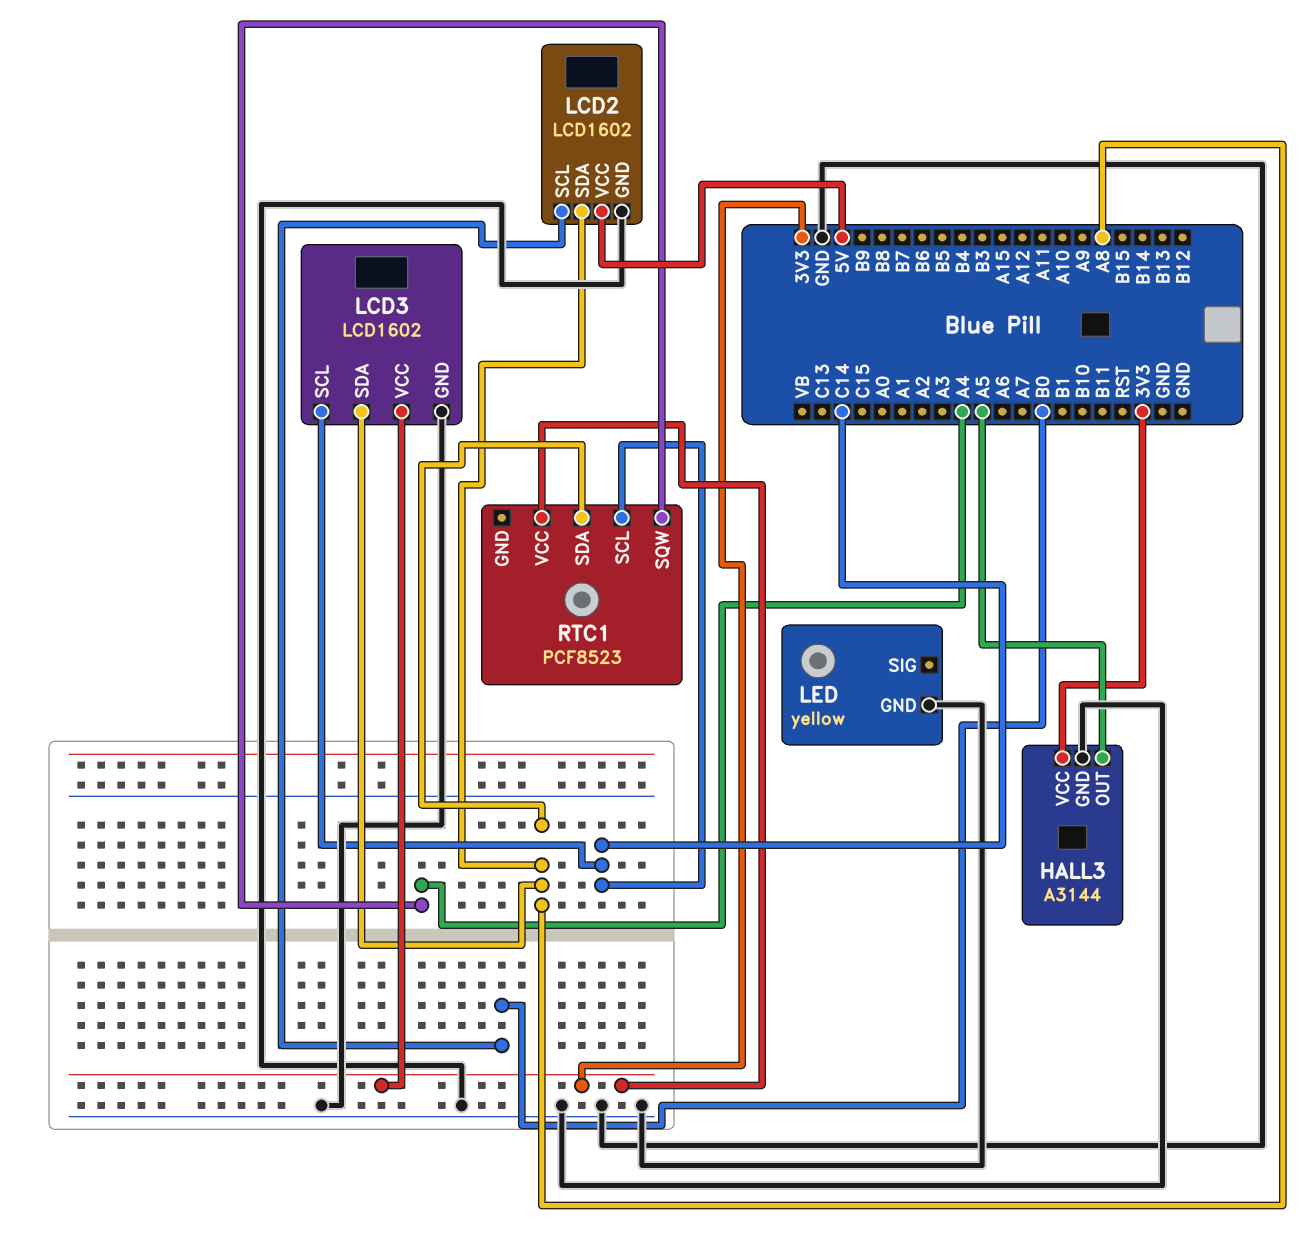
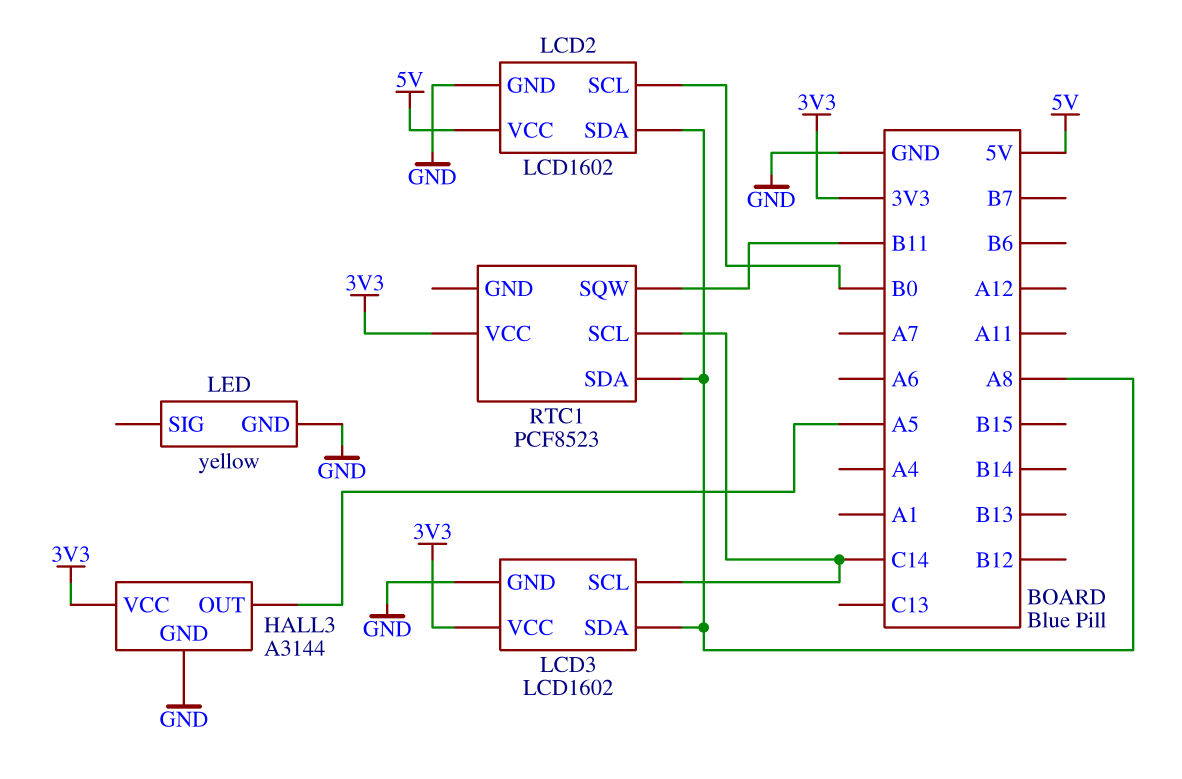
RTC1 pin SQW: A4 -> B11

